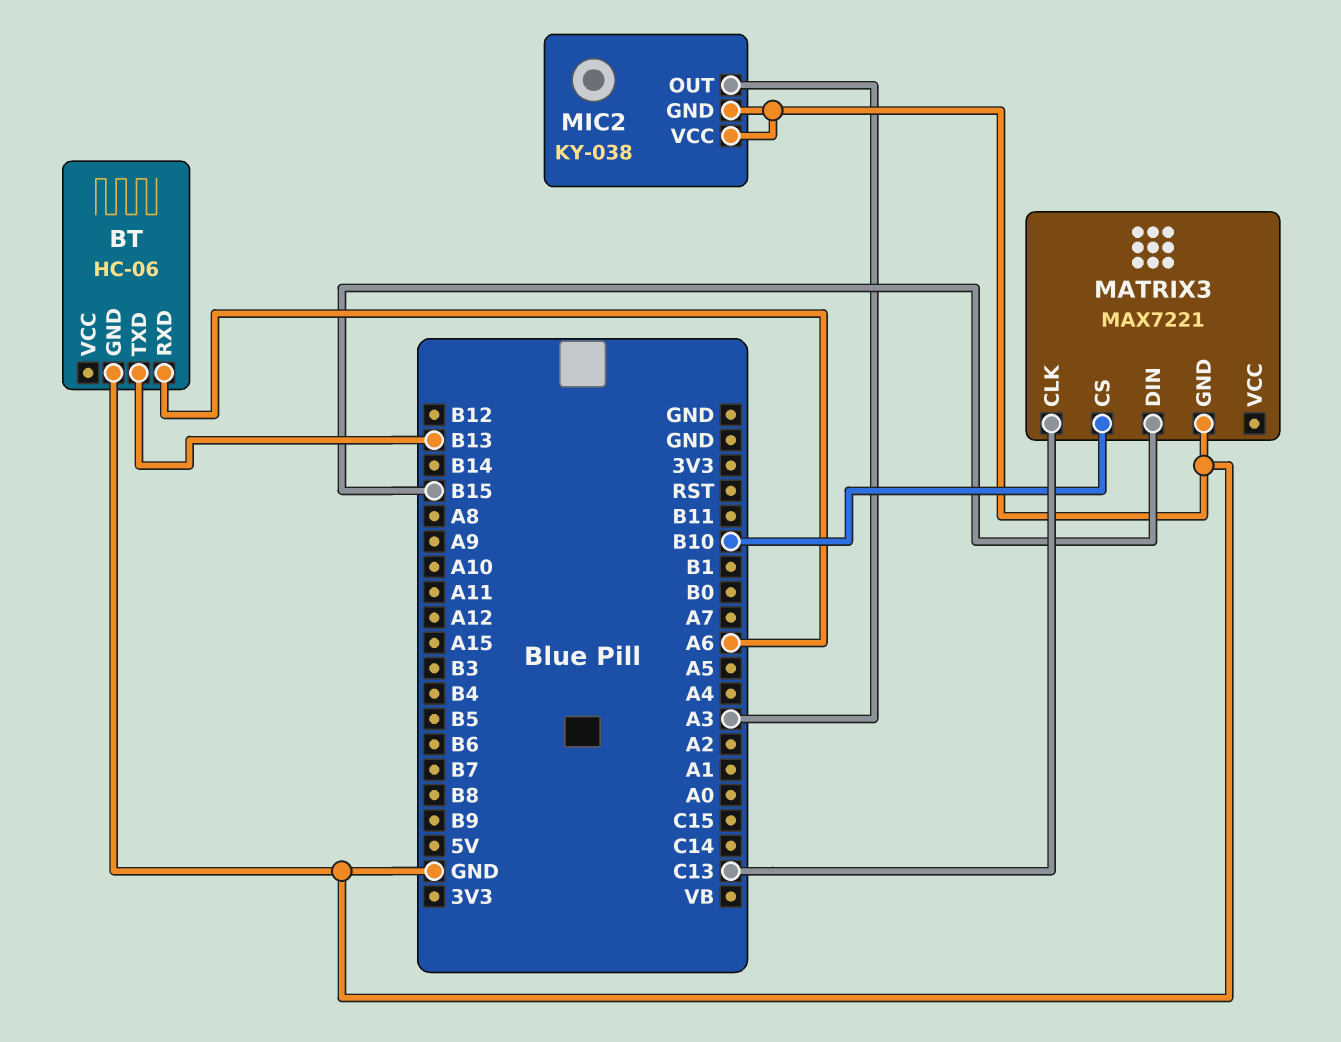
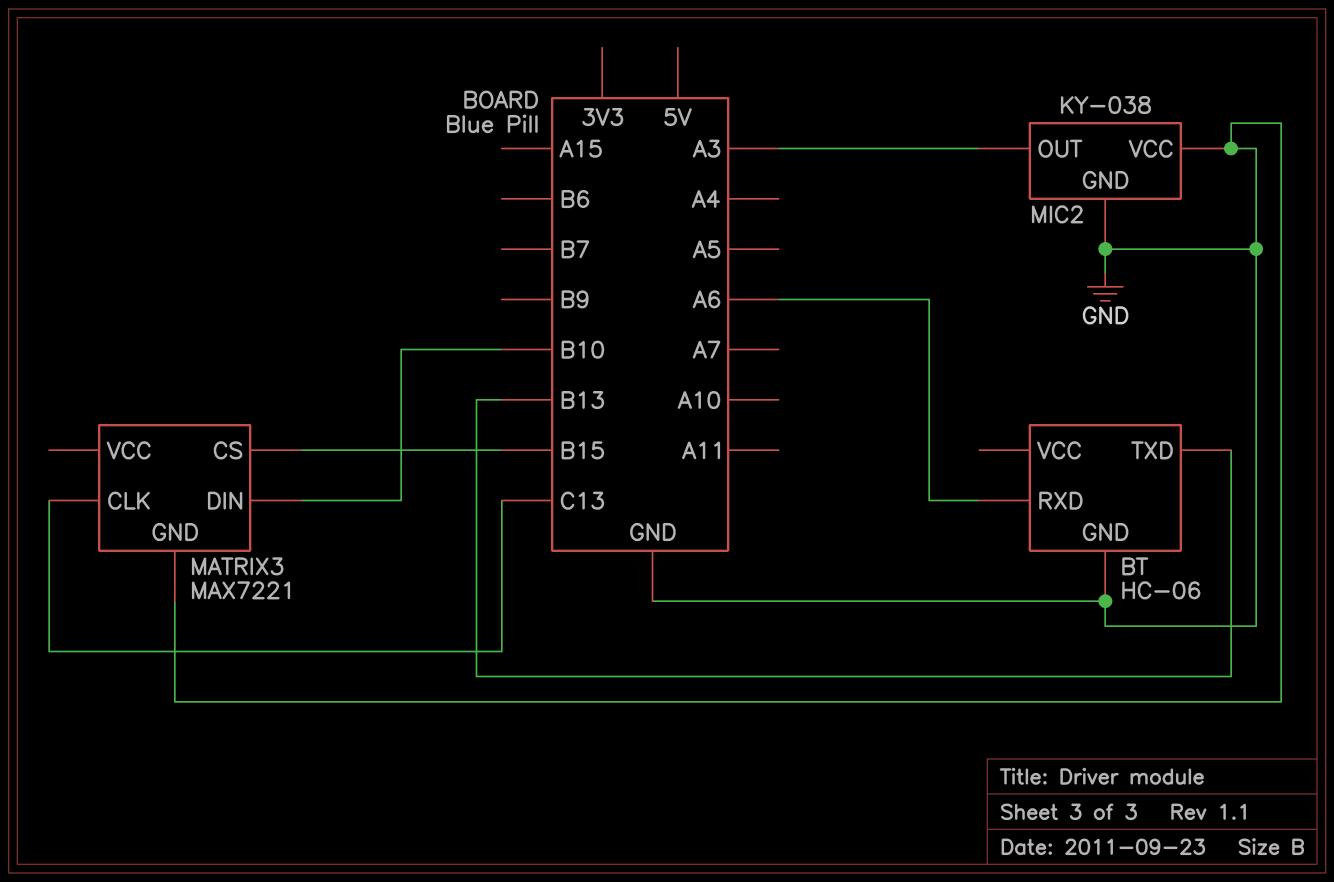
MATRIX3 pin CS: B10 -> B15
MATRIX3 pin DIN: B15 -> B10

